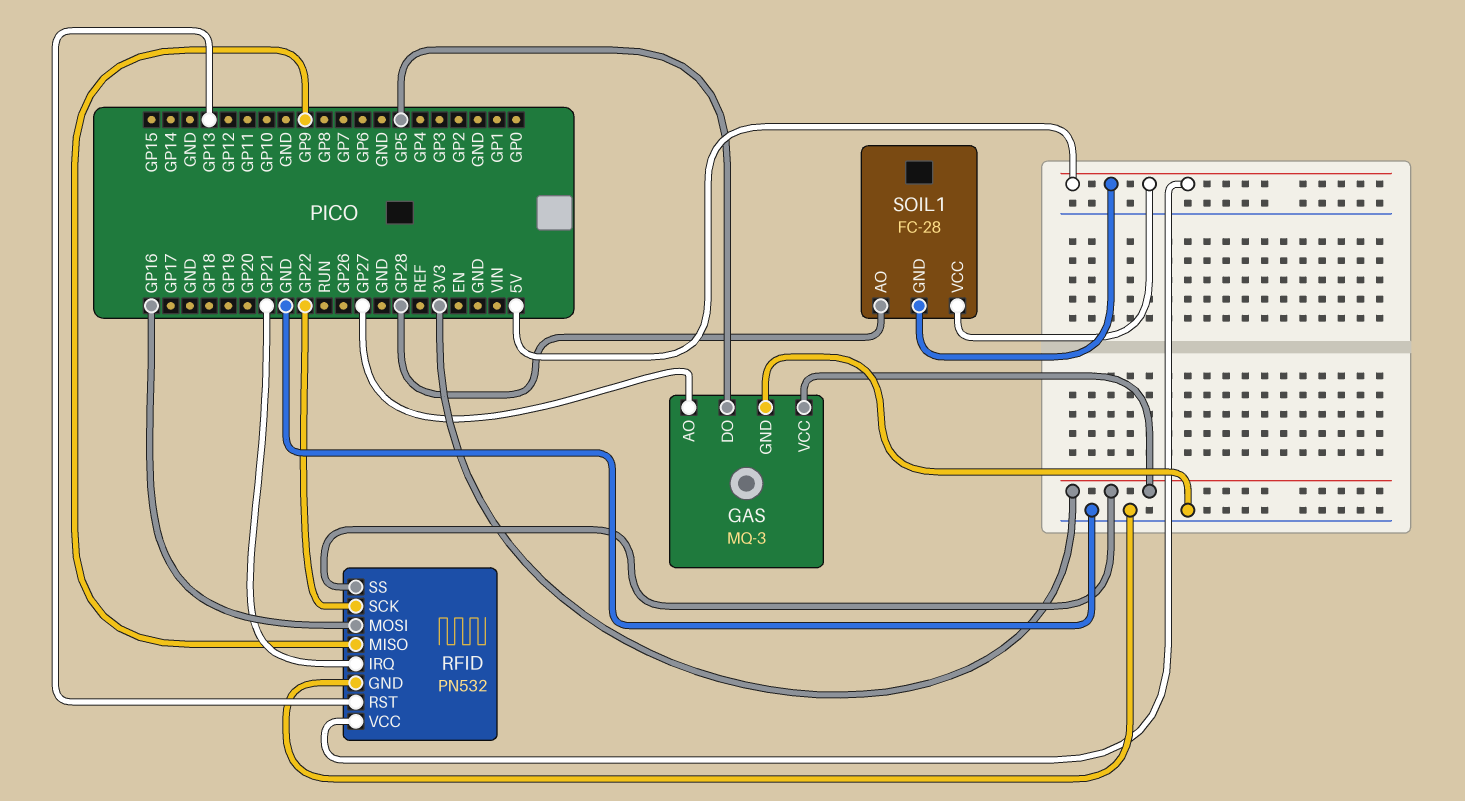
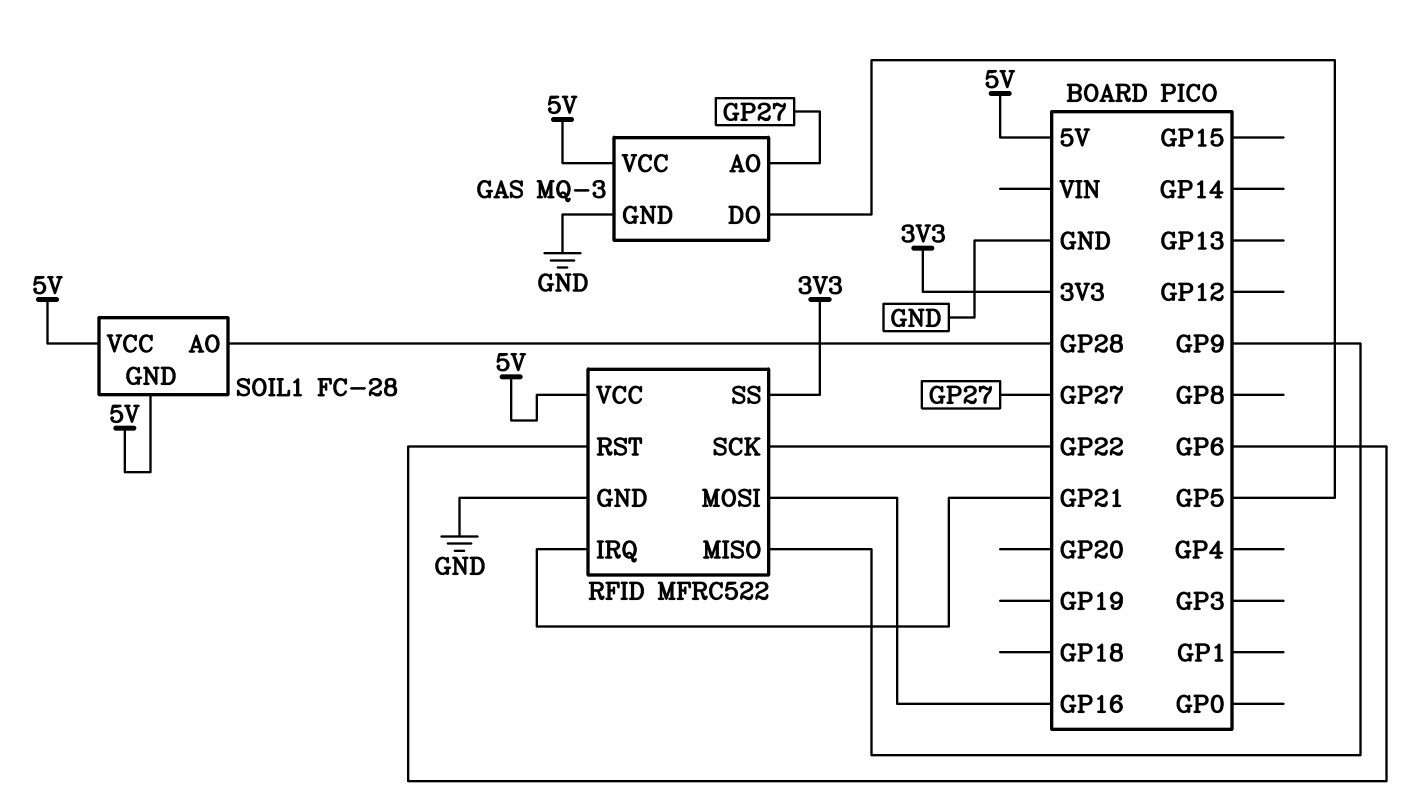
GAS pin VCC: 3V3 -> 5V
RFID: PN532 -> MFRC522
RFID pin RST: GP13 -> GP6

